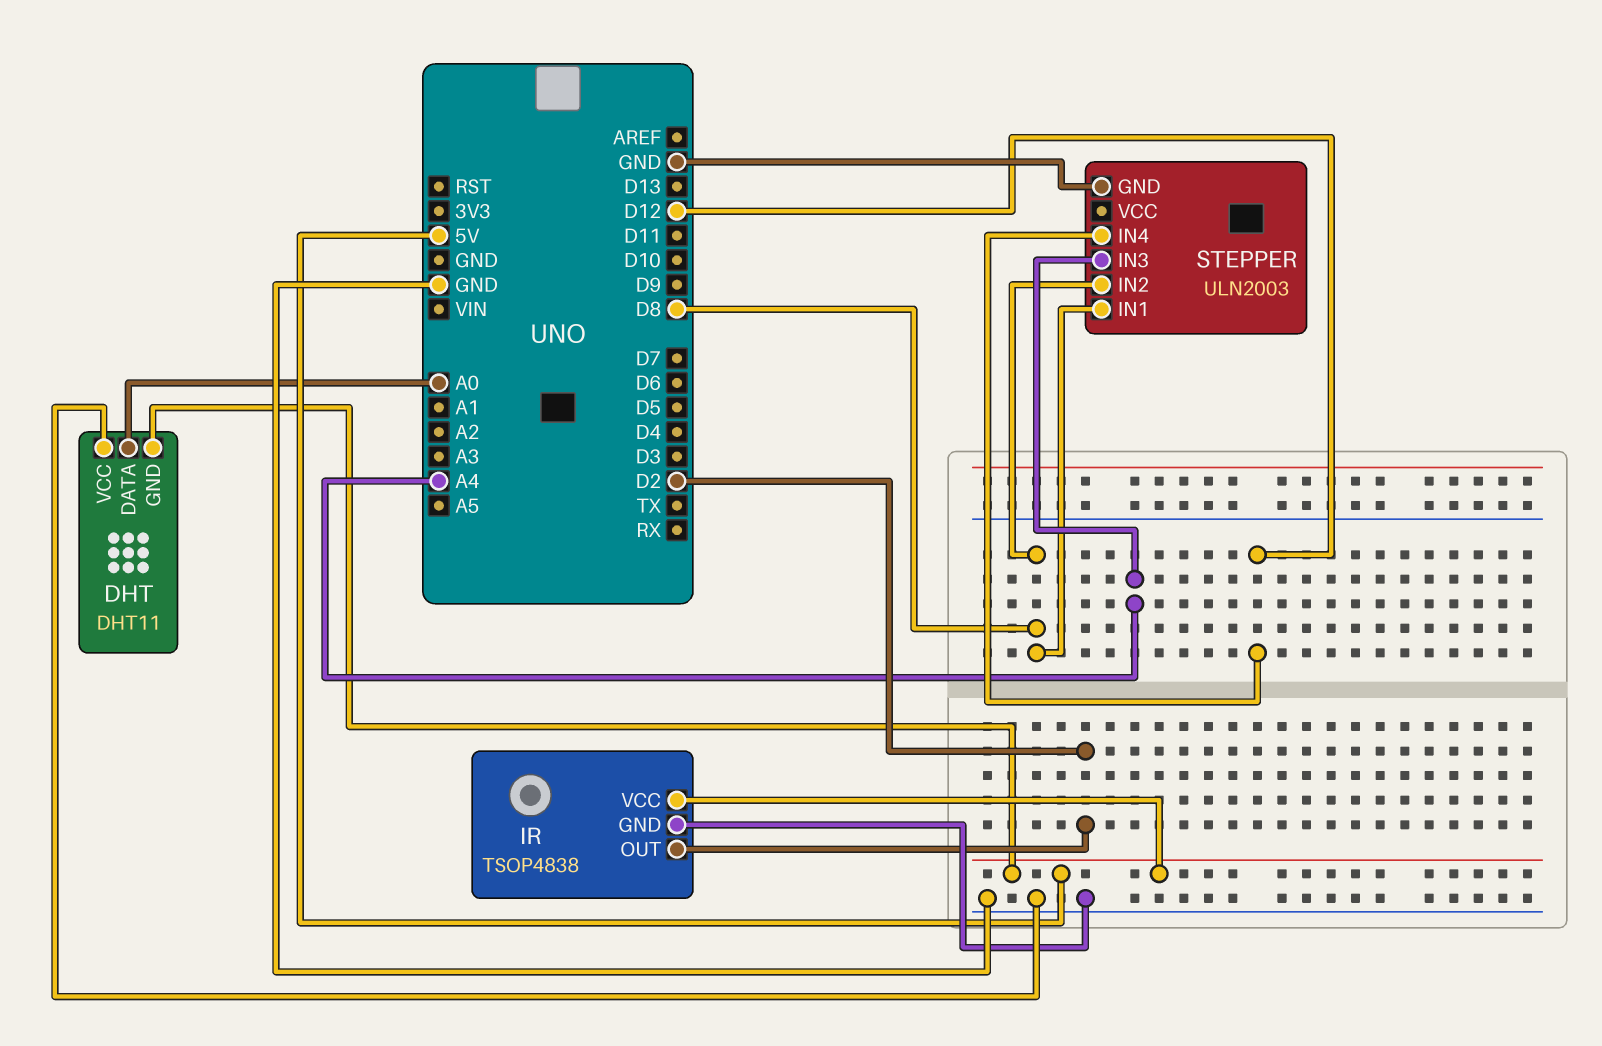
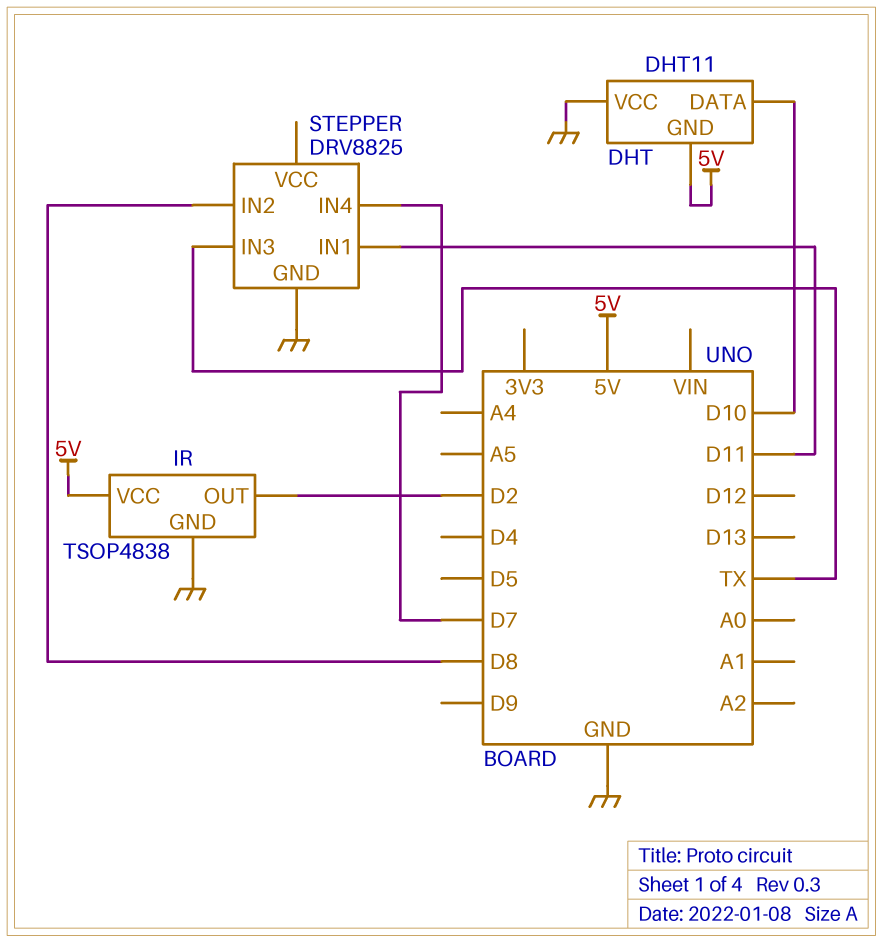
DHT pin DATA: A0 -> D10
STEPPER: ULN2003 -> DRV8825
STEPPER pin IN1: D8 -> D11
STEPPER pin IN3: A4 -> TX
STEPPER pin IN4: D12 -> D7

